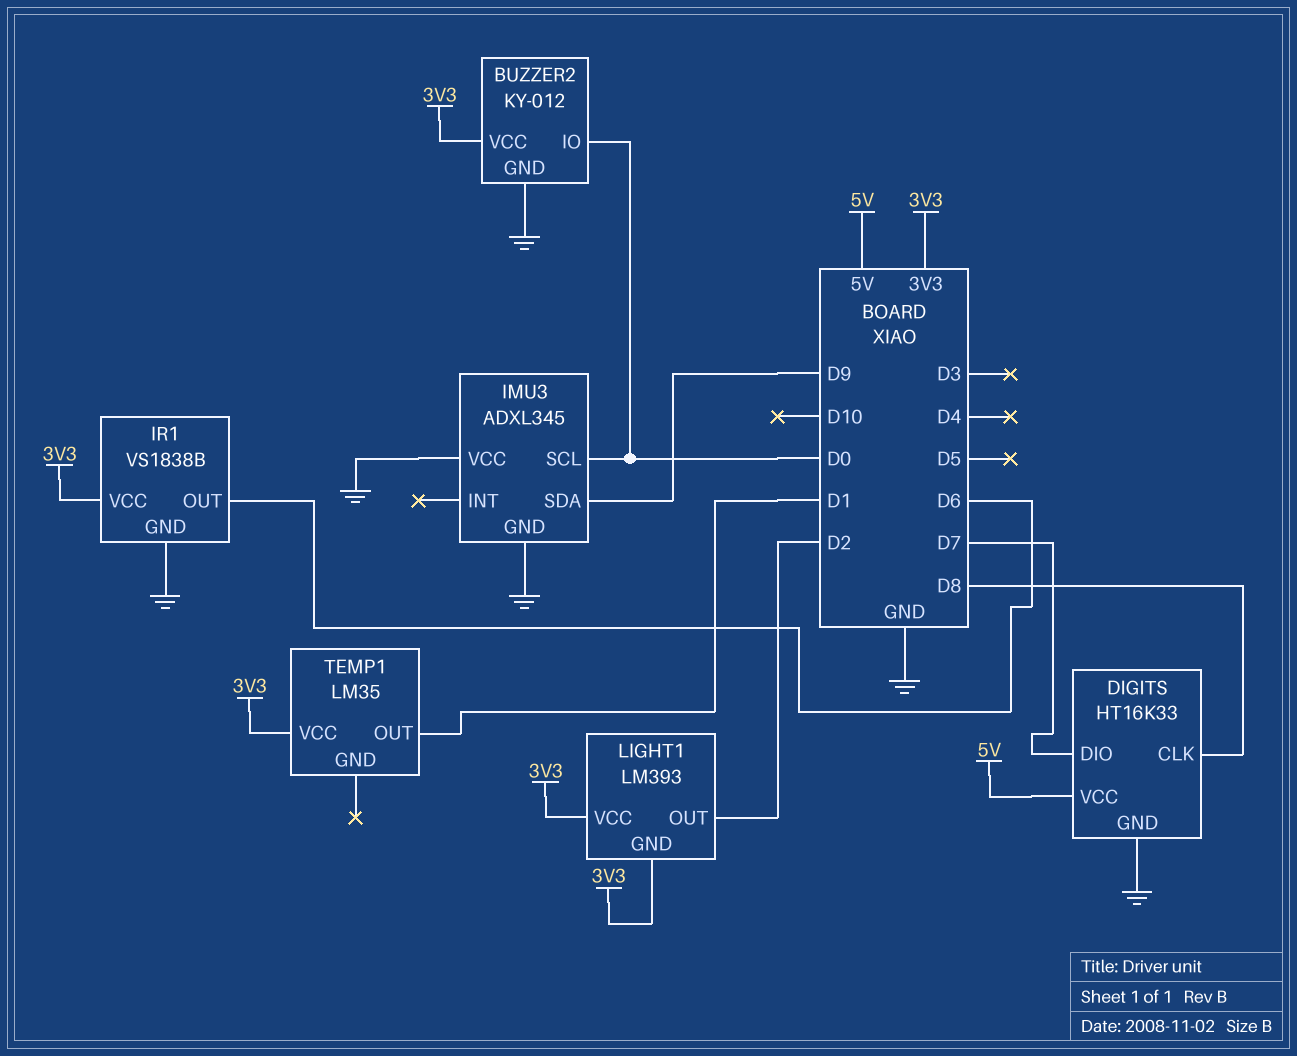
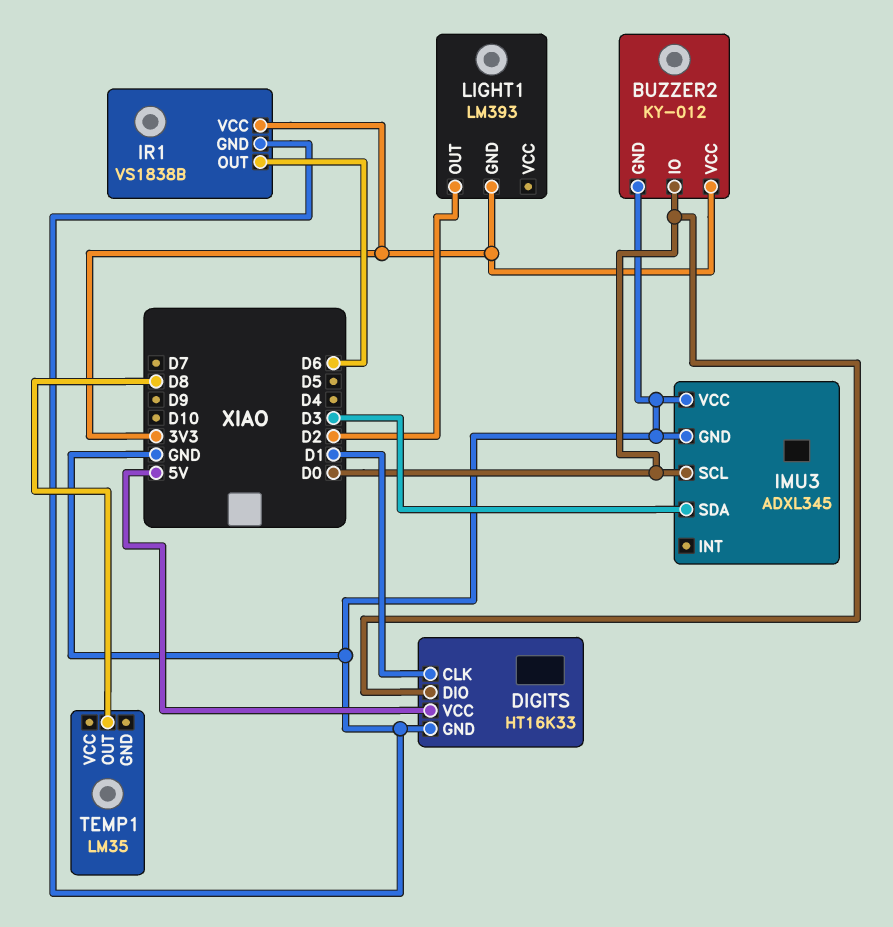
DIGITS pin CLK: D8 -> D1
DIGITS pin DIO: D7 -> D0
IMU3 pin SDA: D9 -> D3
LIGHT1 pin VCC: 3V3 -> none
TEMP1 pin OUT: D1 -> D8
TEMP1 pin VCC: 3V3 -> none

